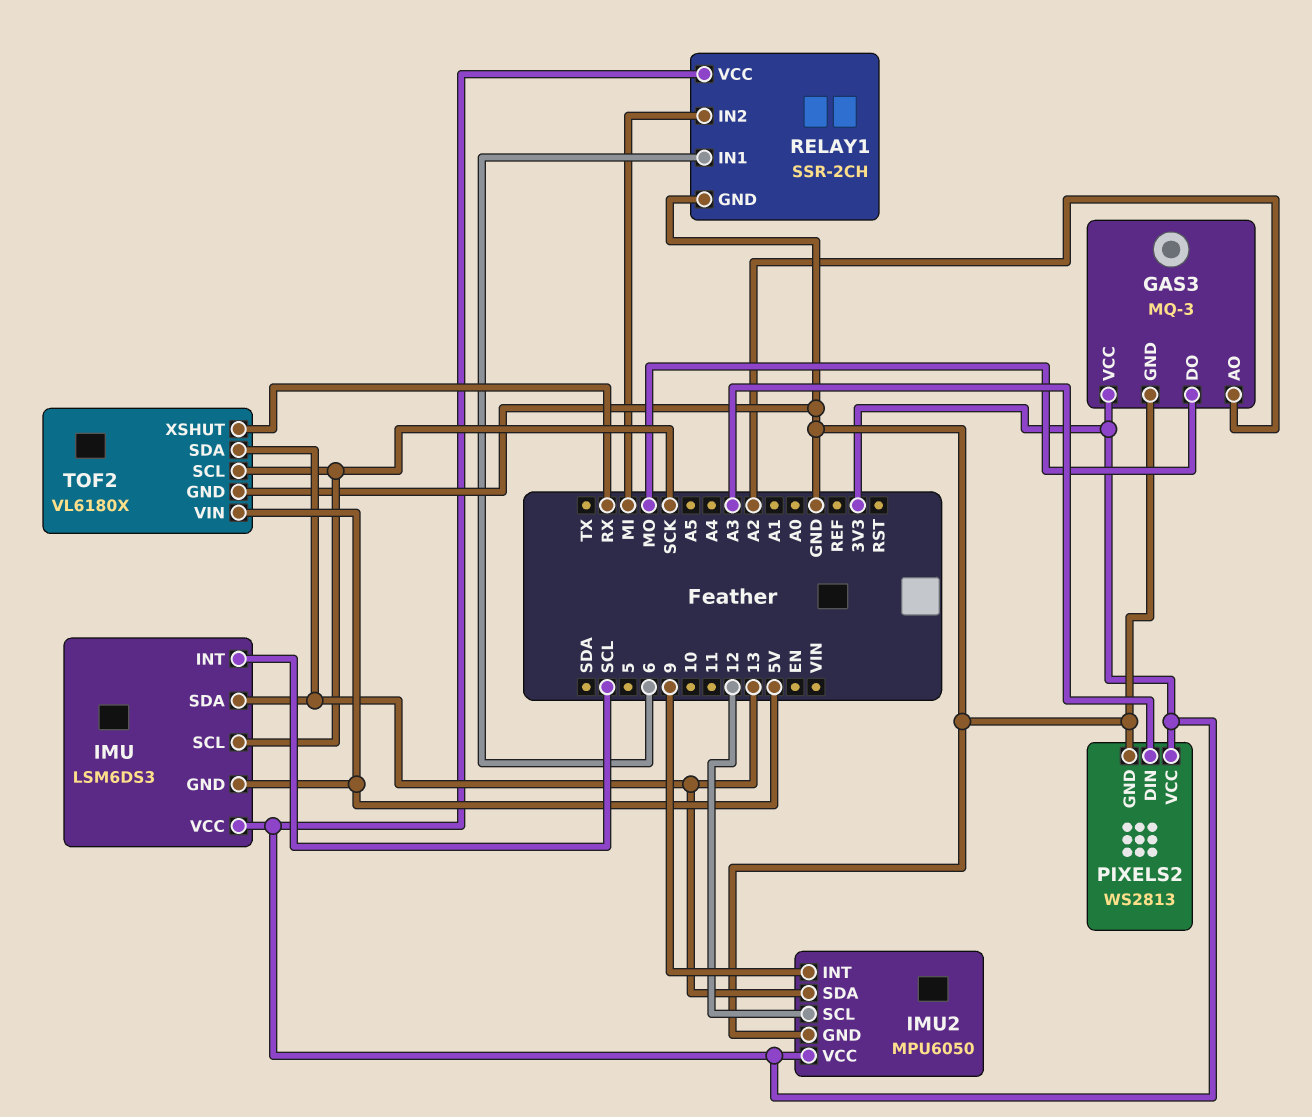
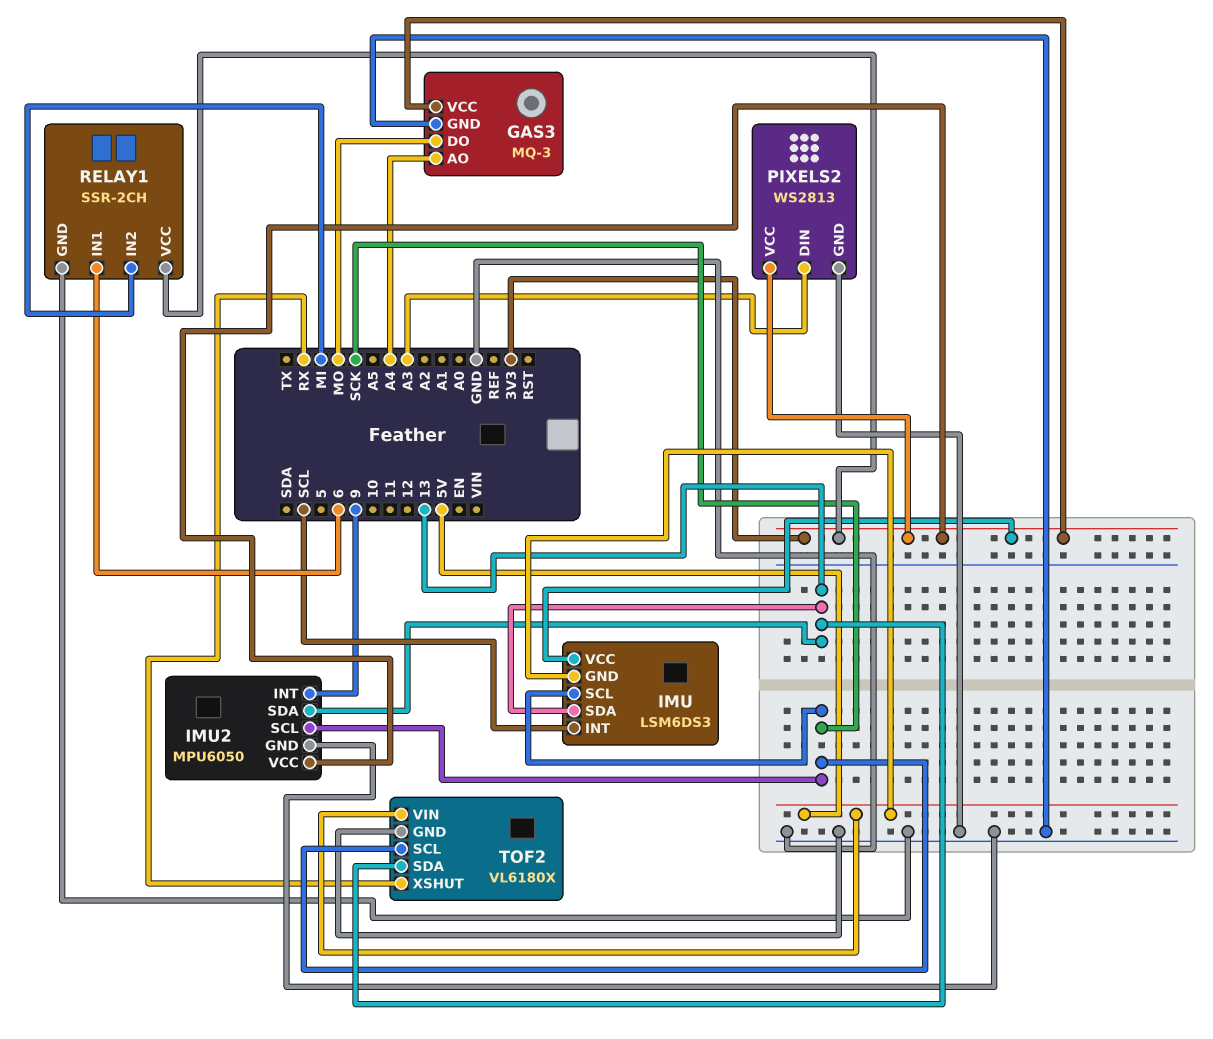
GAS3 pin AO: A2 -> A4
IMU2 pin SCL: 12 -> SCK

